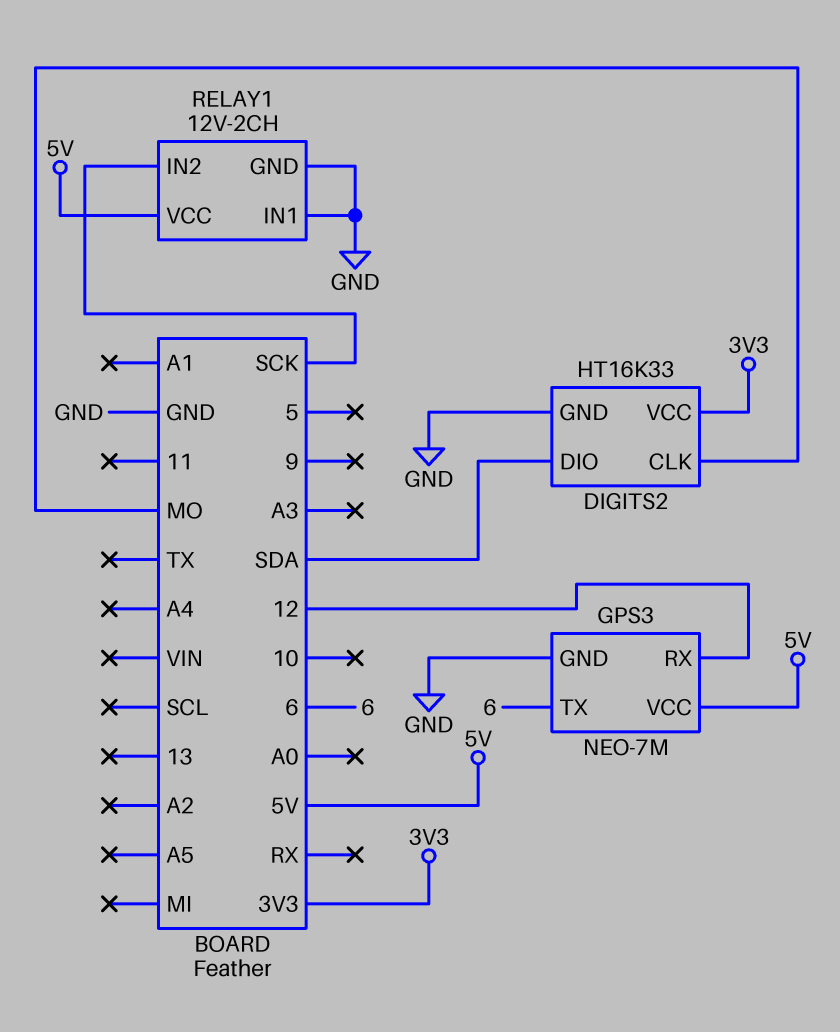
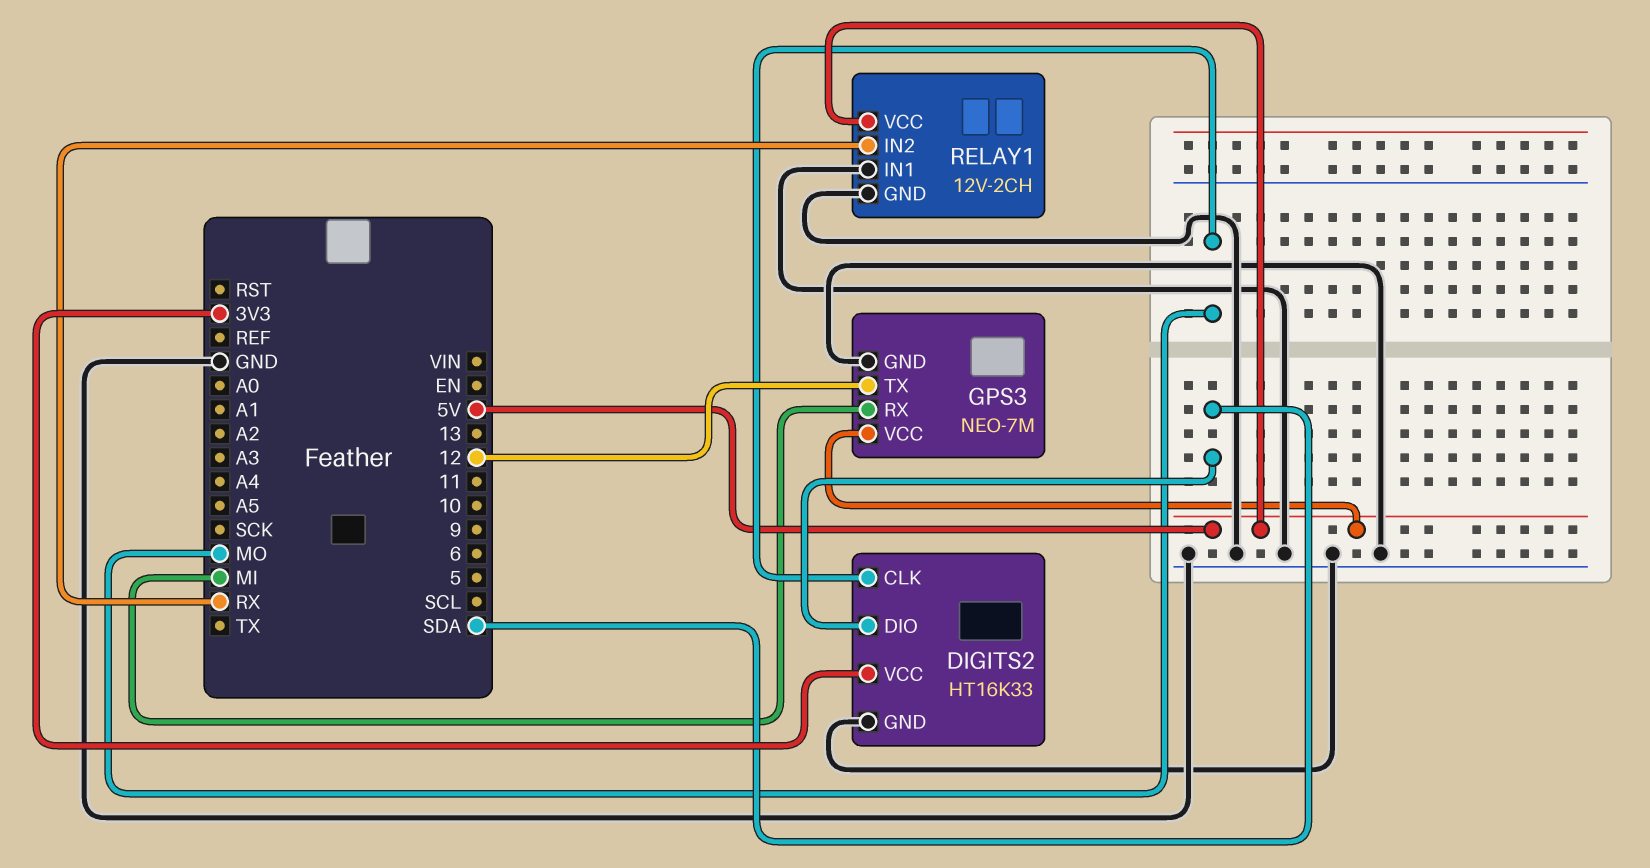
GPS3 pin RX: 12 -> MI
GPS3 pin TX: 6 -> 12
RELAY1 pin IN2: SCK -> RX

